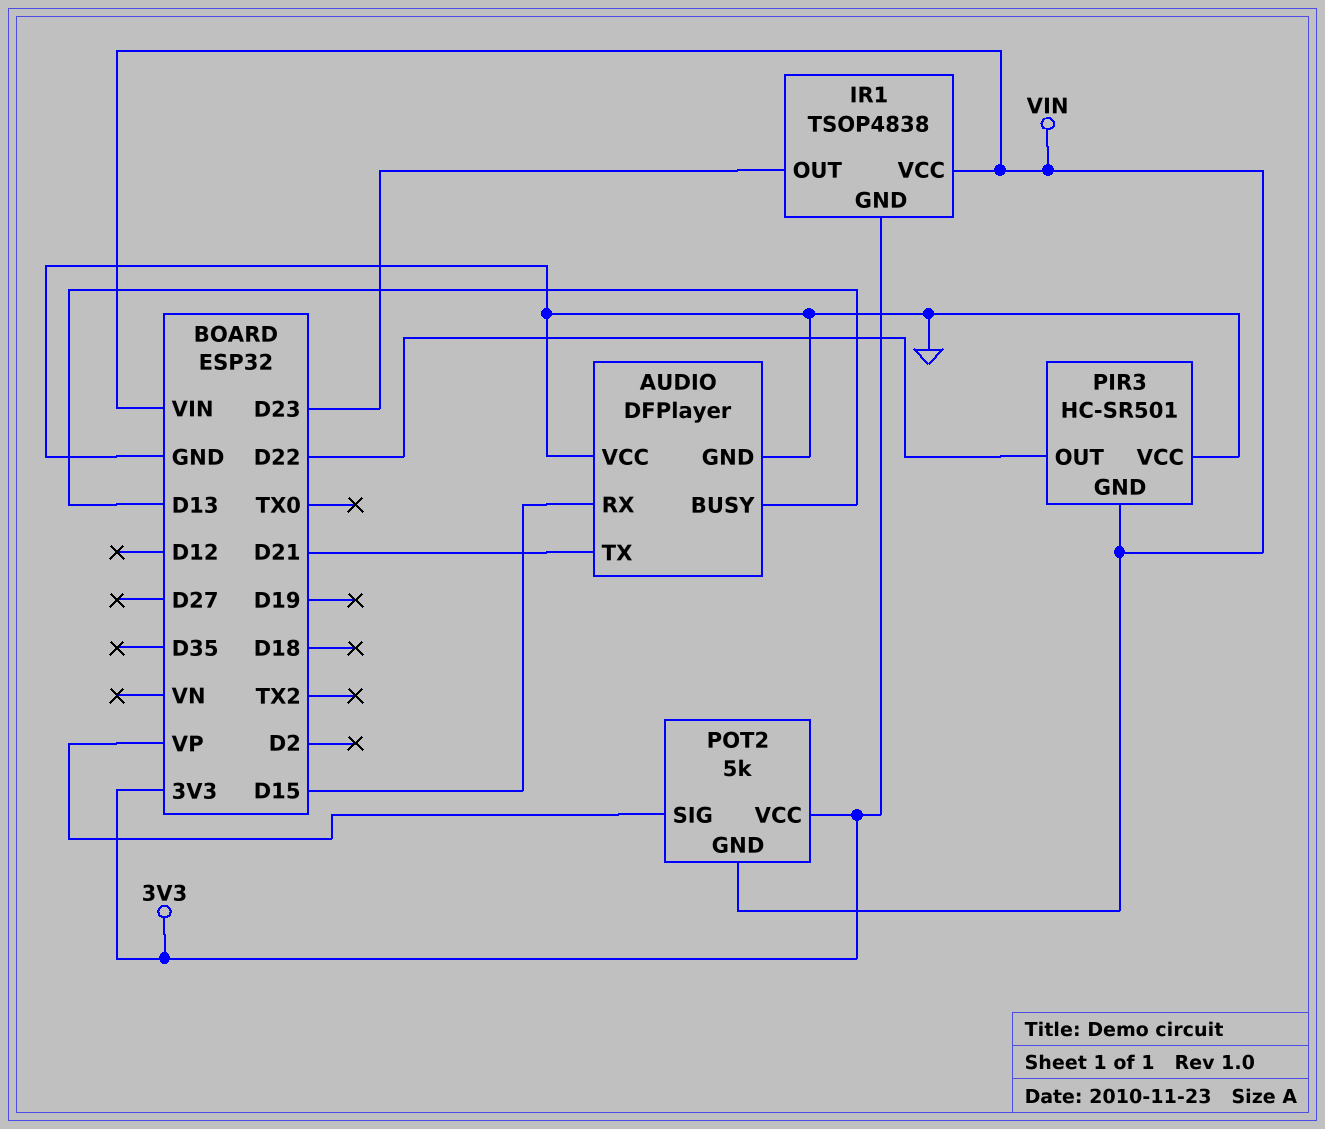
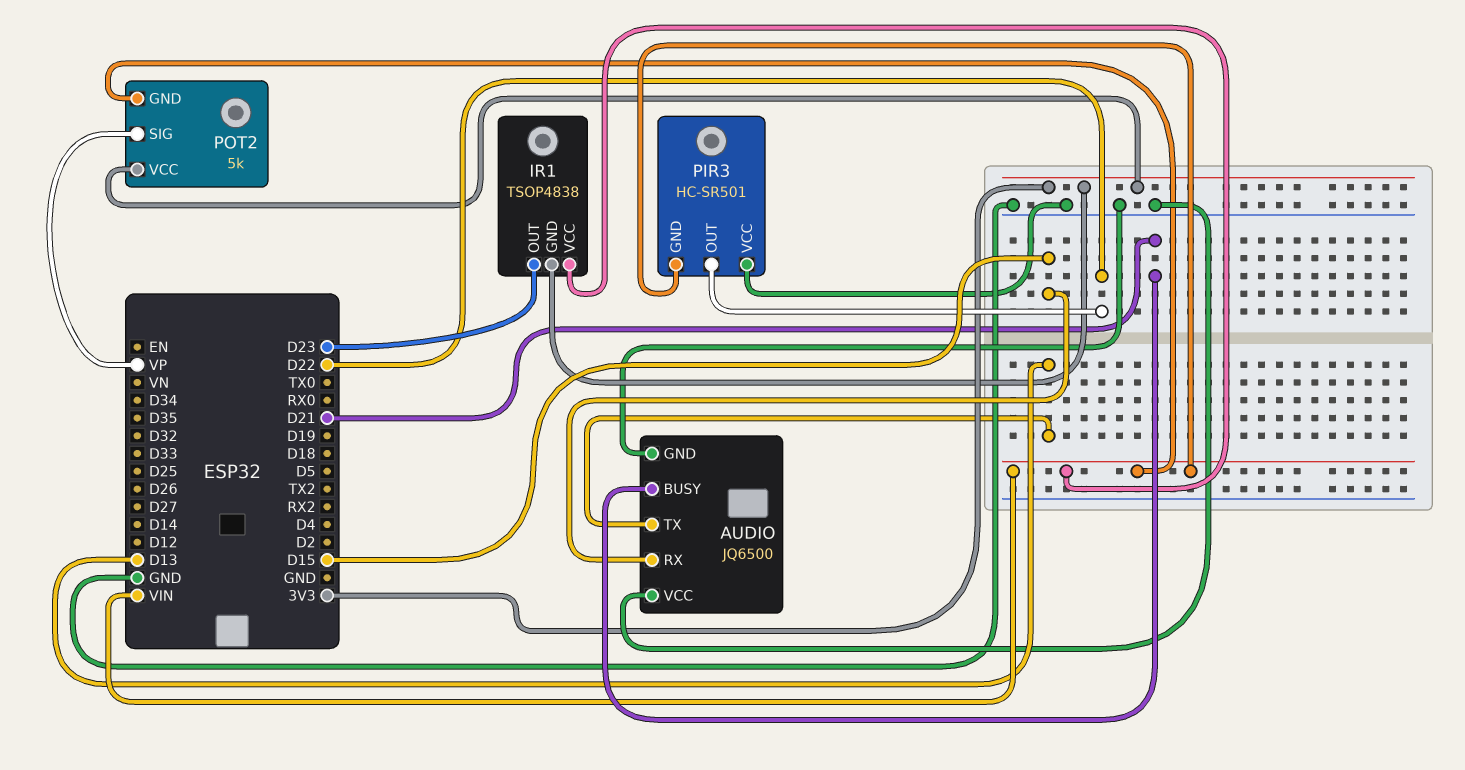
AUDIO: DFPlayer -> JQ6500
AUDIO pin BUSY: D13 -> D21
AUDIO pin TX: D21 -> D13

